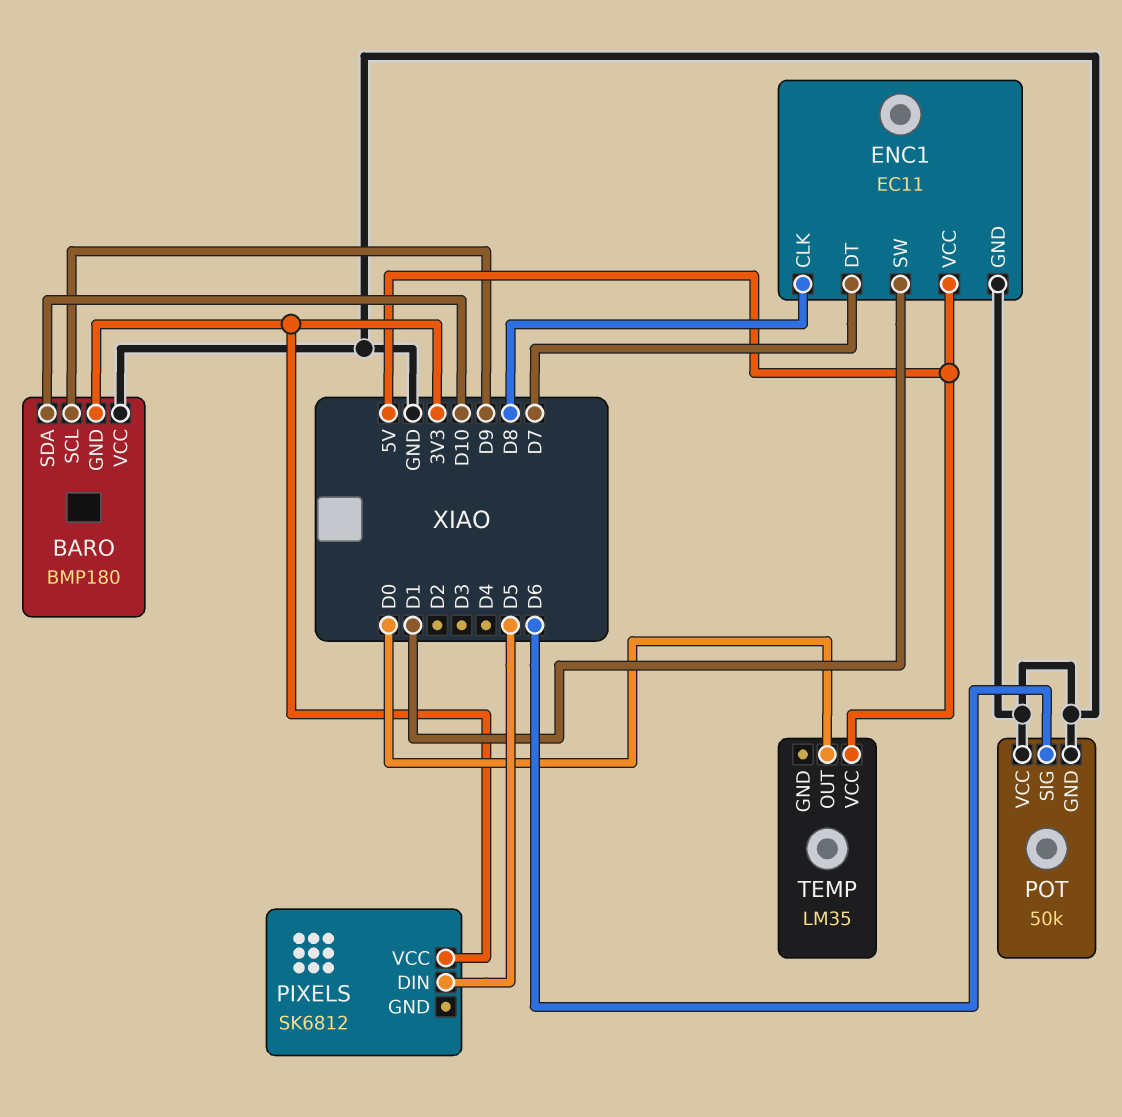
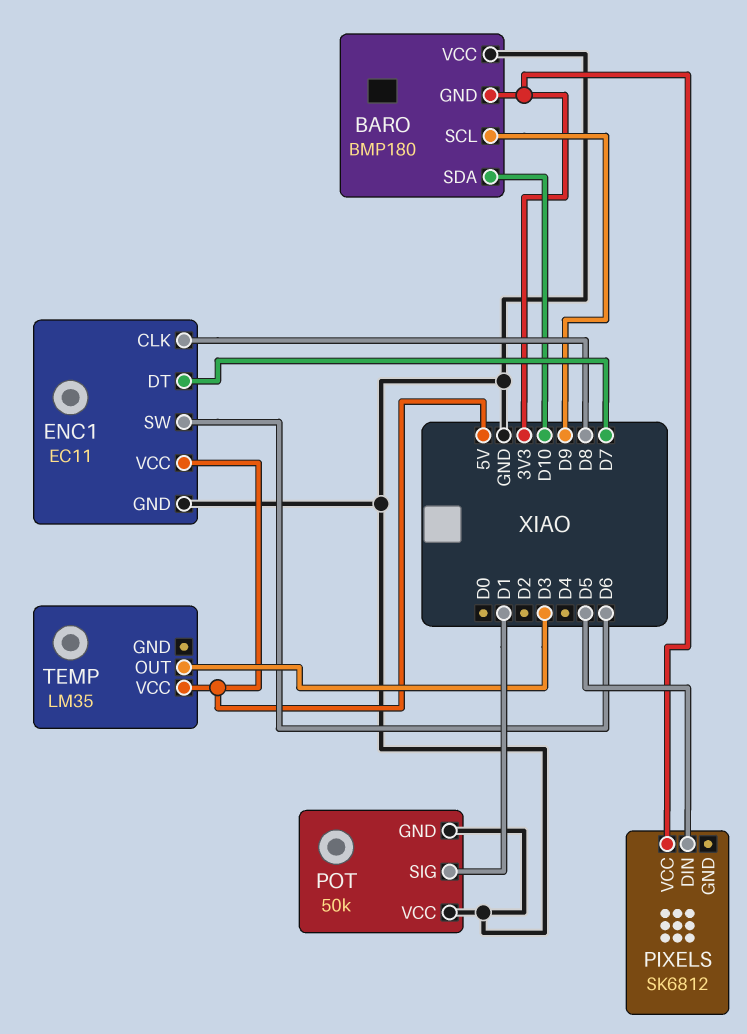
ENC1 pin SW: D1 -> D6
POT pin SIG: D6 -> D1
TEMP pin OUT: D0 -> D3

